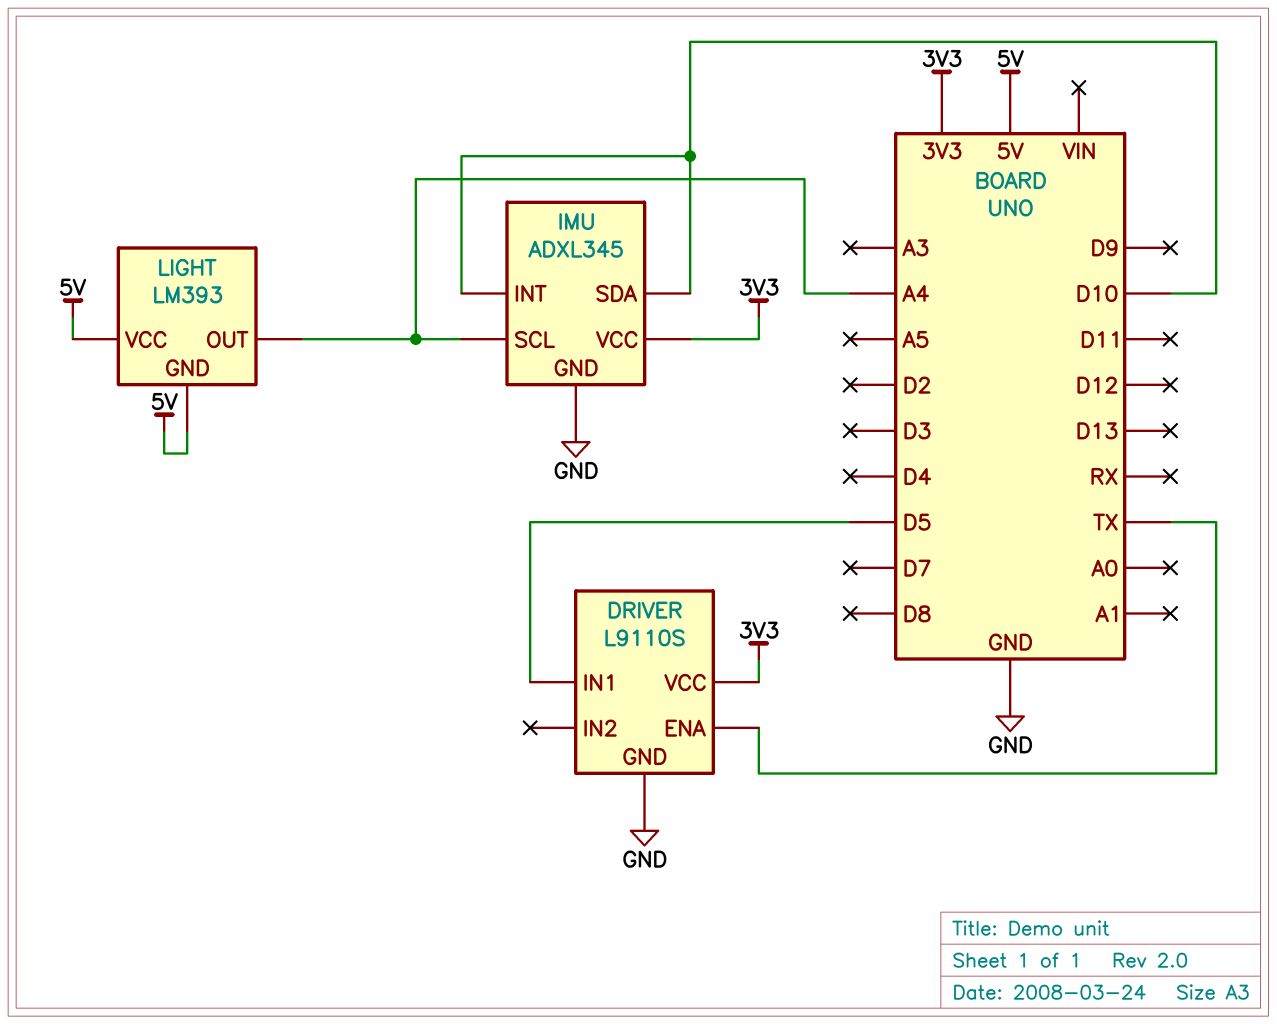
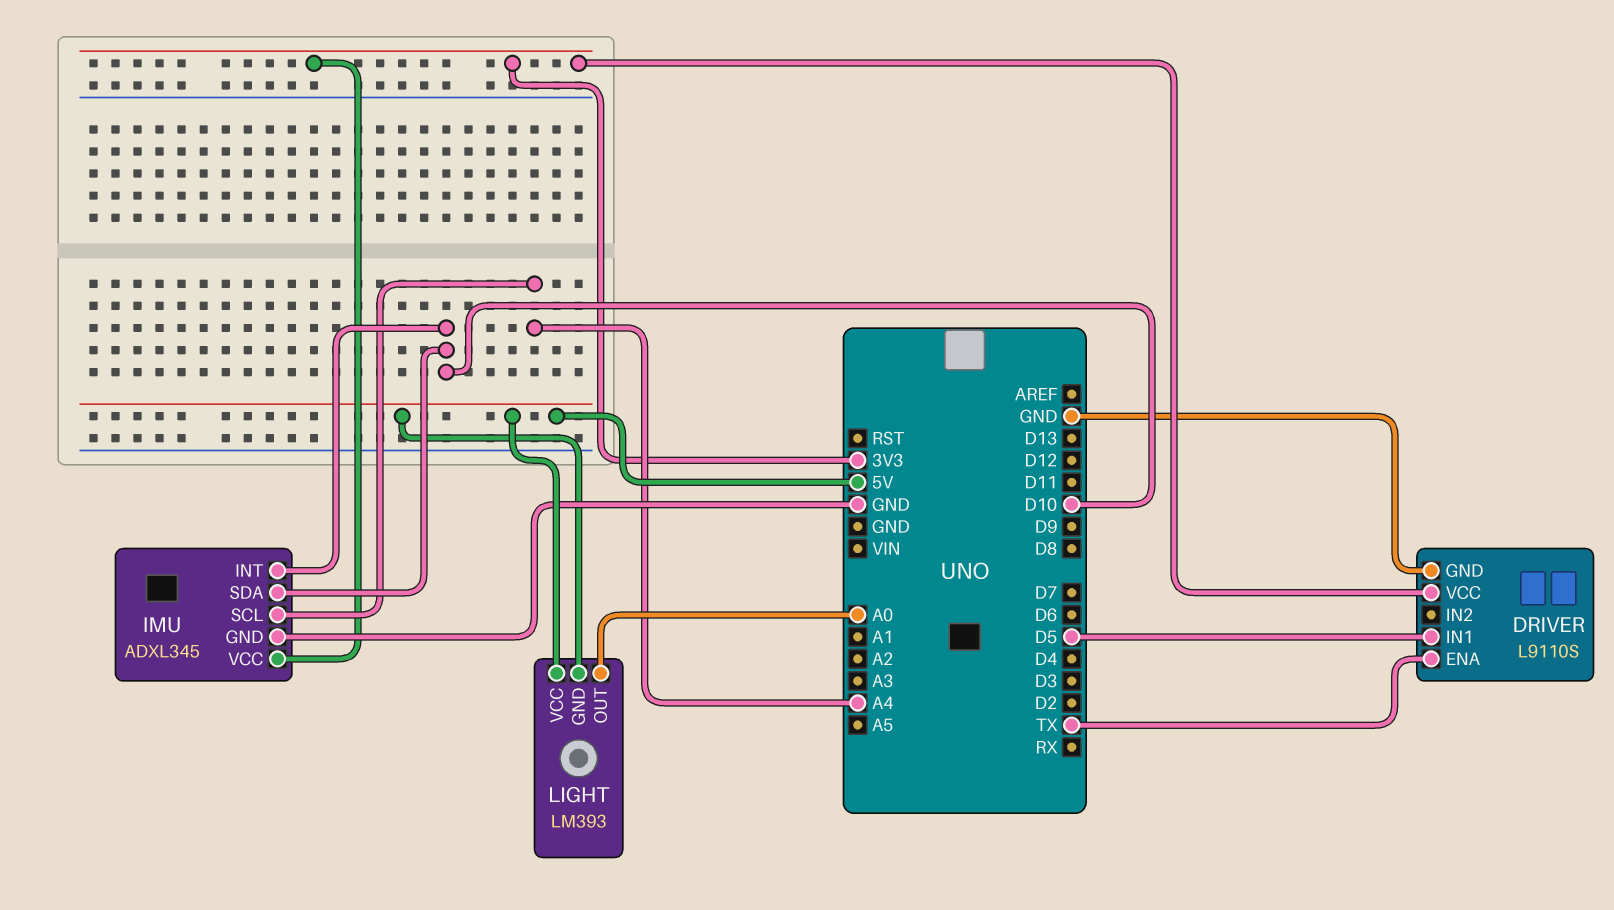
LIGHT pin OUT: A4 -> A0

